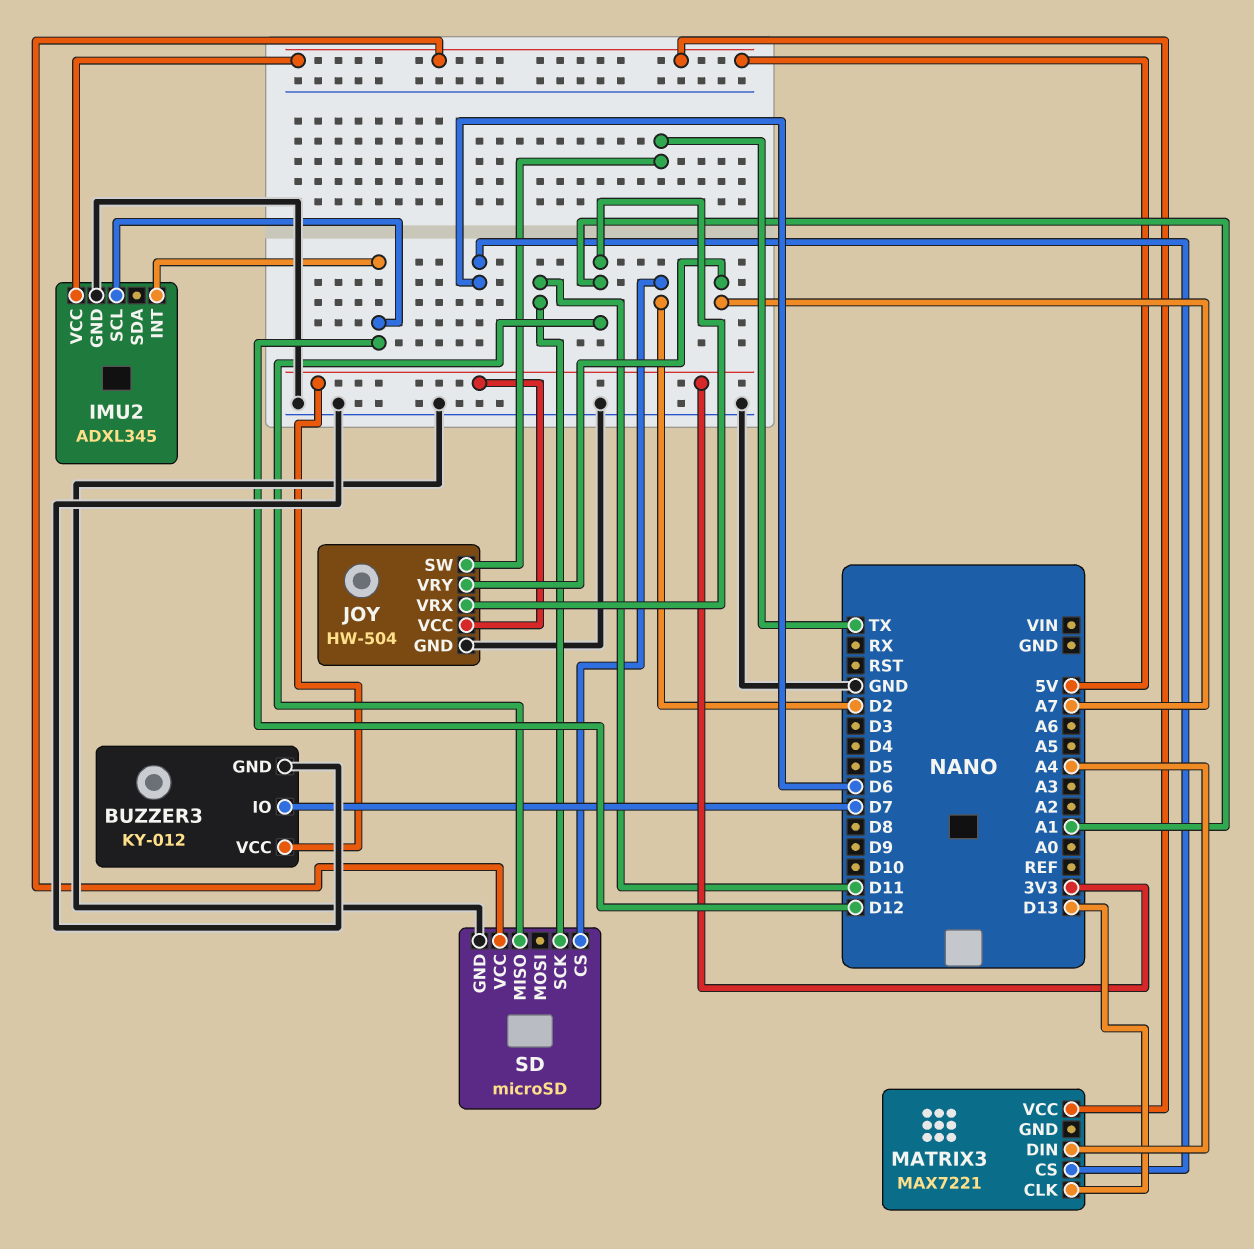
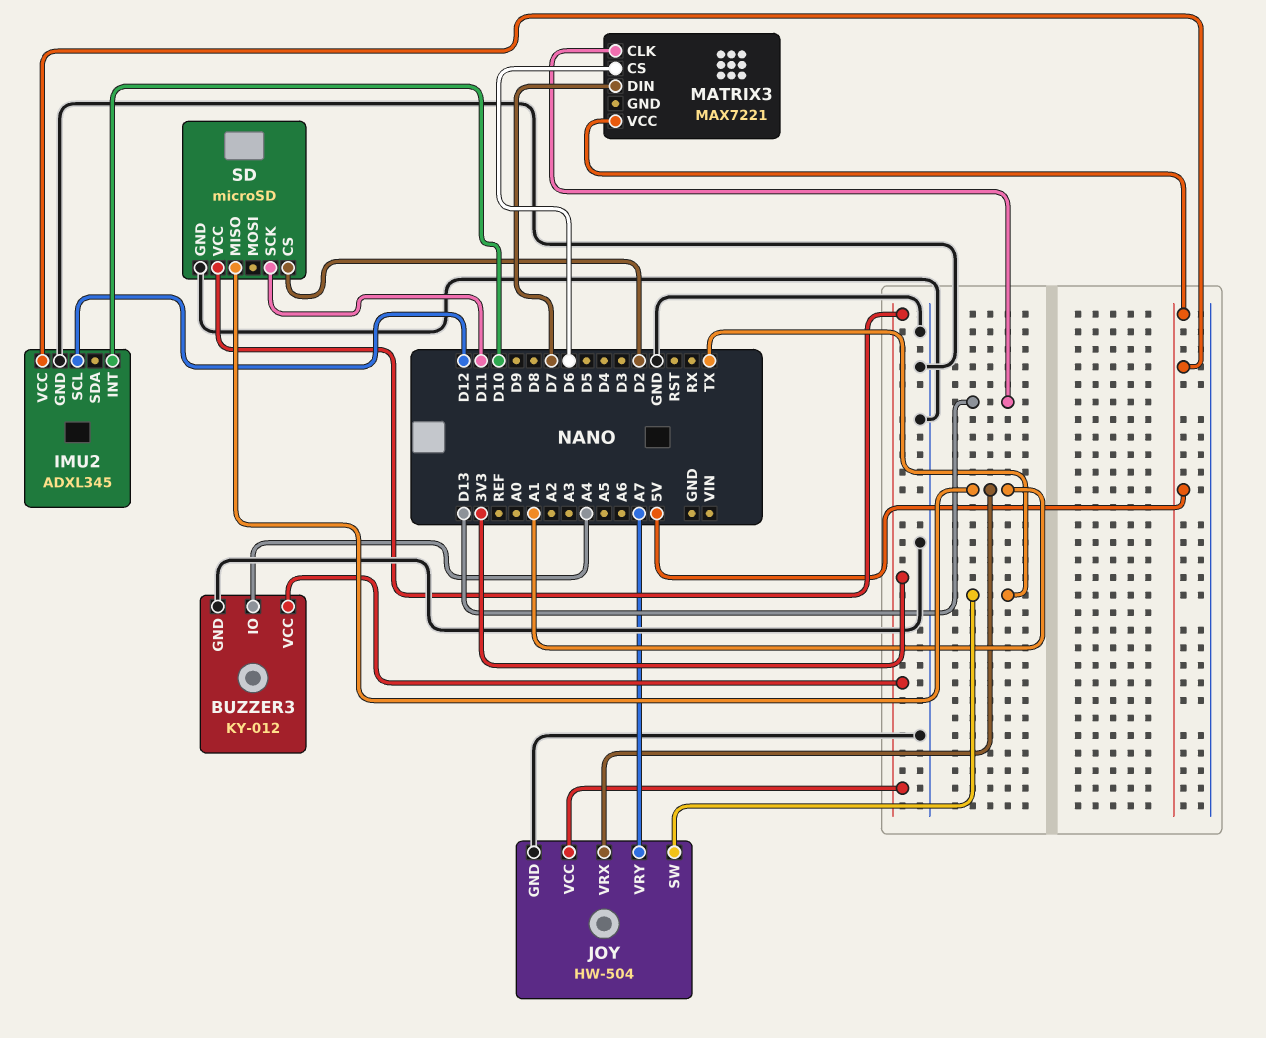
BUZZER3 pin IO: D7 -> A4
IMU2 pin INT: D12 -> D10
MATRIX3 pin DIN: A4 -> D7
SD pin VCC: 5V -> 3V3

